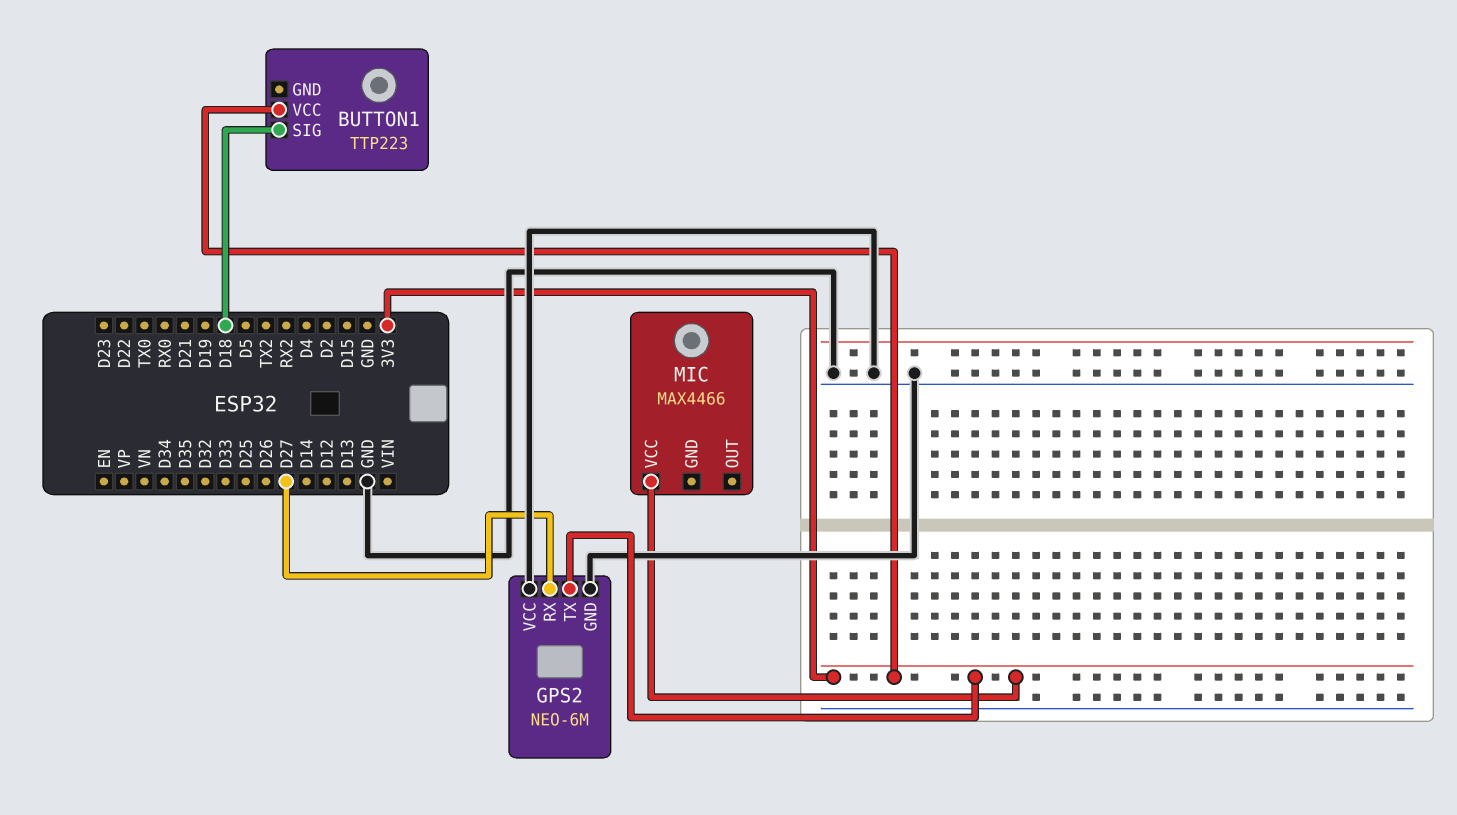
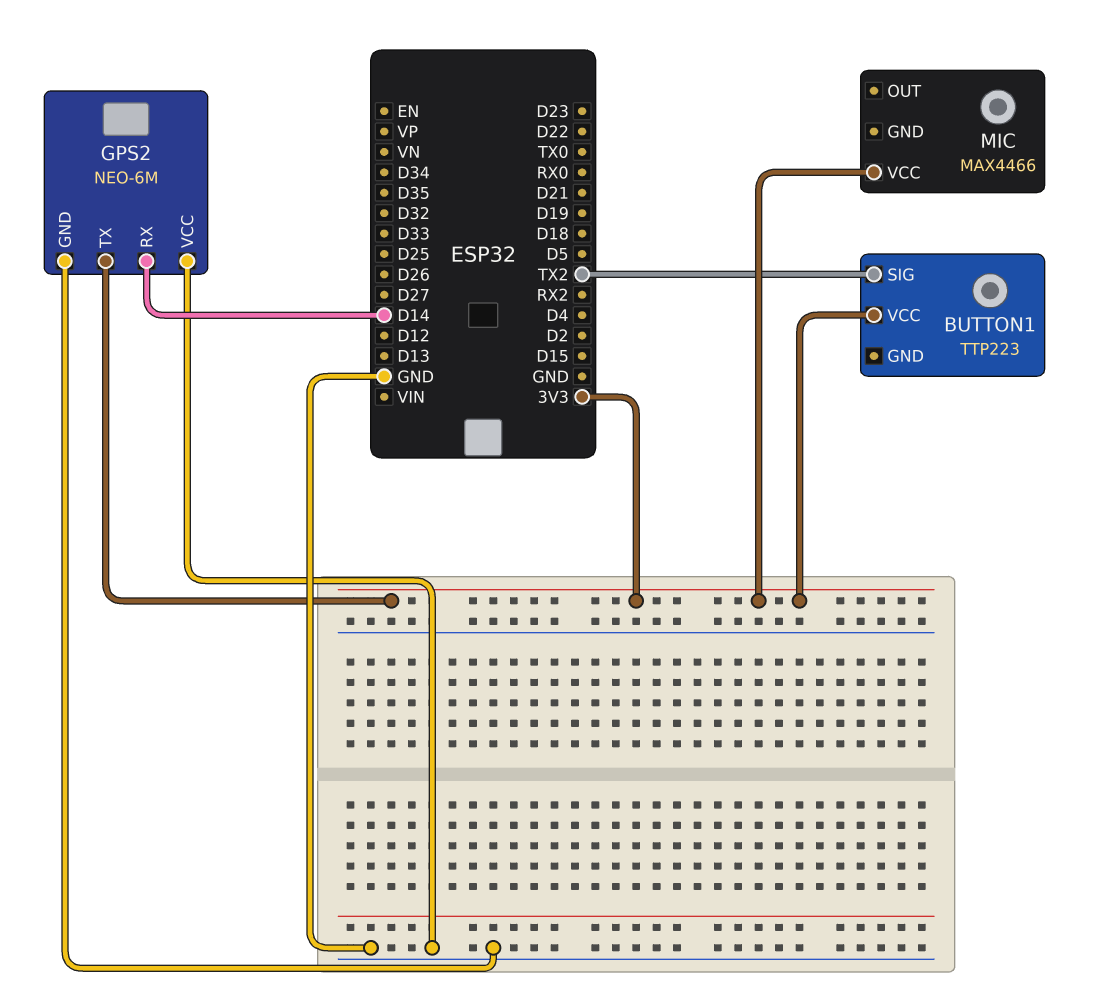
BUTTON1 pin SIG: D18 -> TX2
GPS2 pin RX: D27 -> D14

